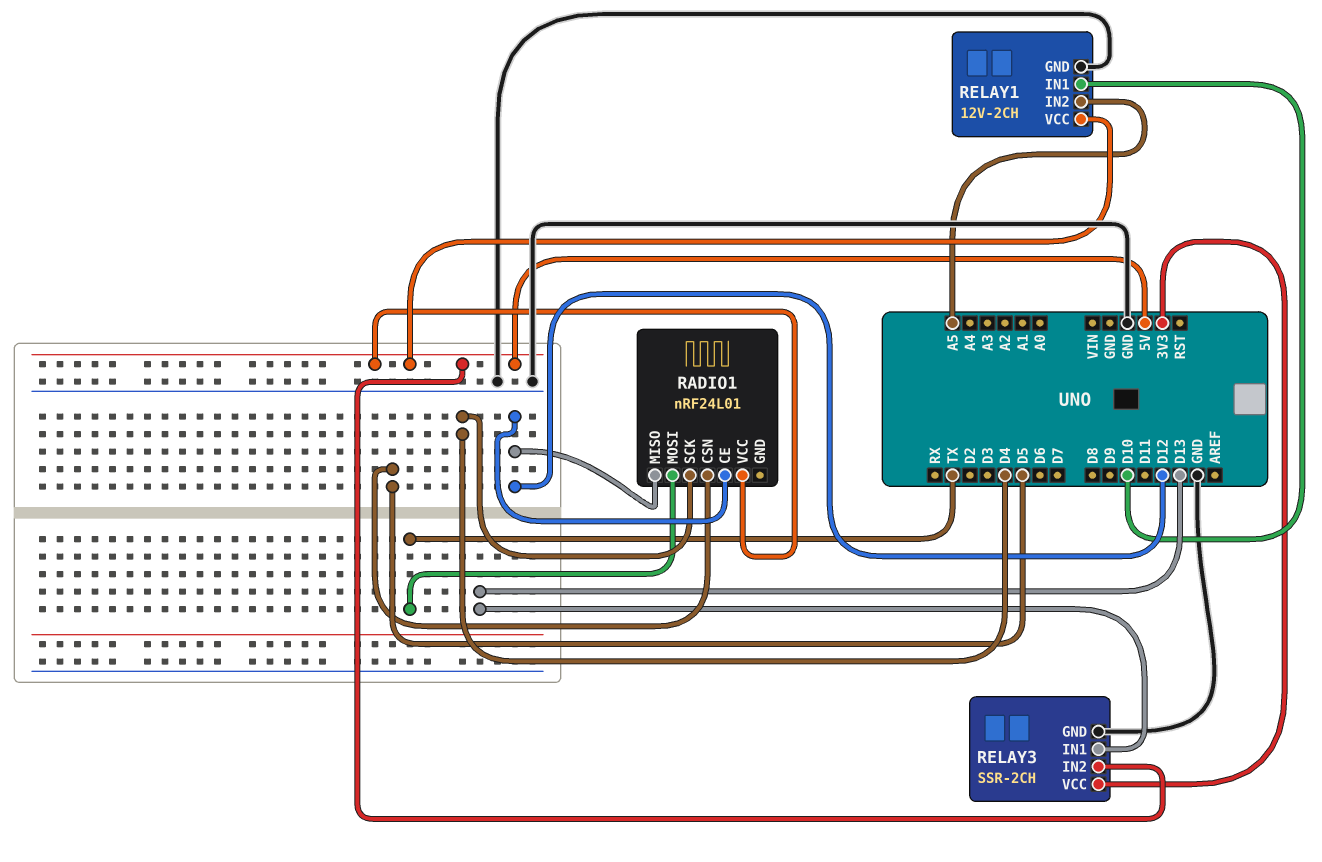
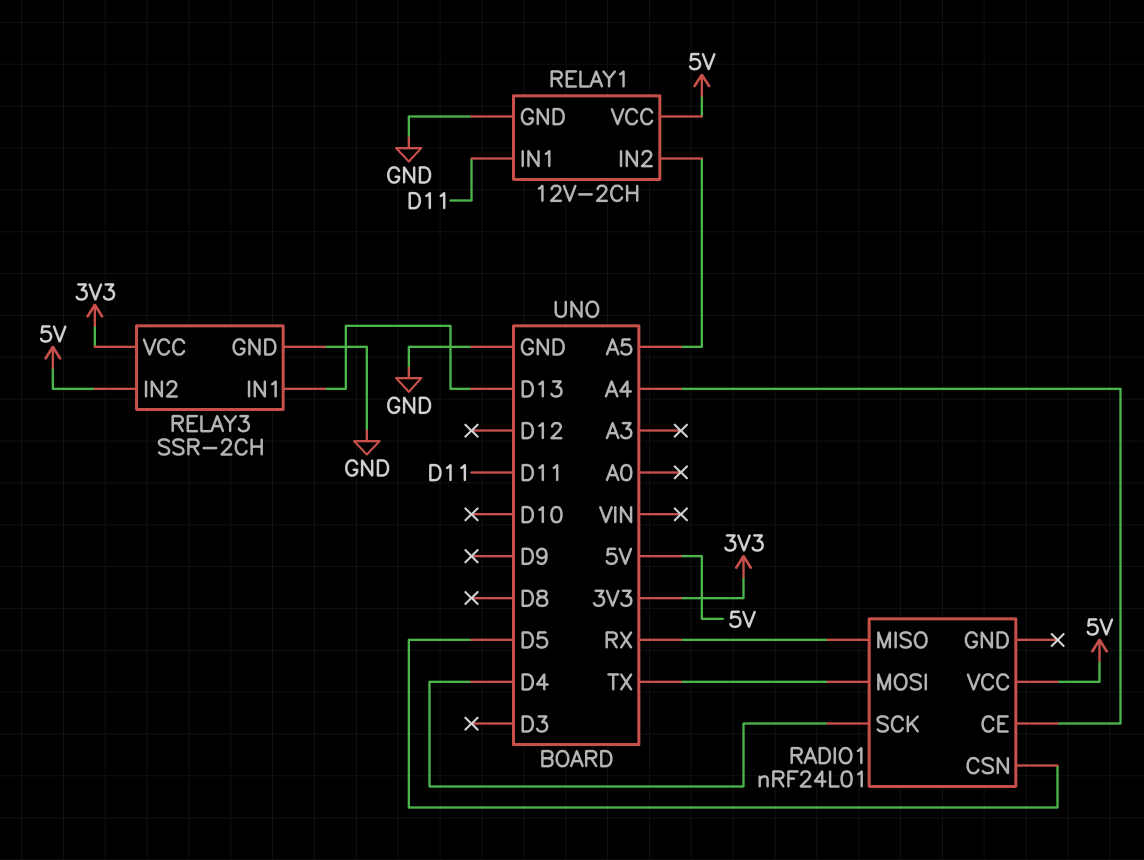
RADIO1 pin CE: D12 -> A4
RADIO1 pin MISO: D12 -> RX
RELAY1 pin IN1: D10 -> D11

